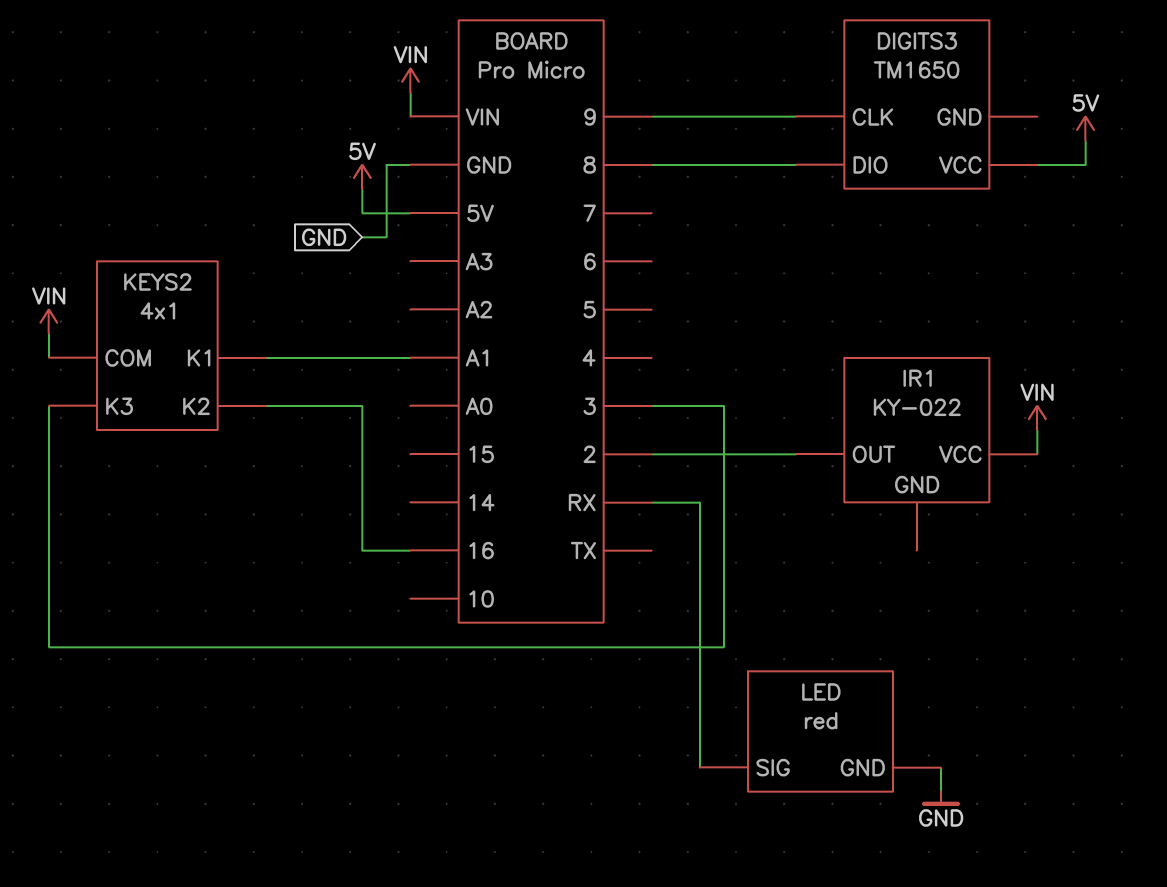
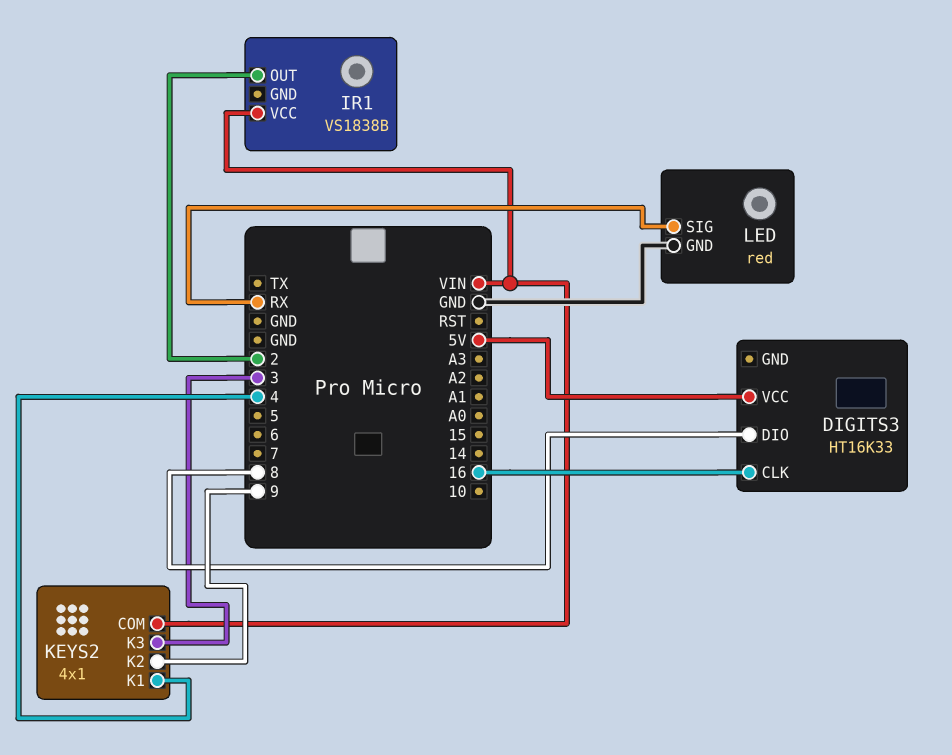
DIGITS3: TM1650 -> HT16K33
DIGITS3 pin CLK: 9 -> 16
IR1: KY-022 -> VS1838B
KEYS2 pin K1: A1 -> 4
KEYS2 pin K2: 16 -> 9

